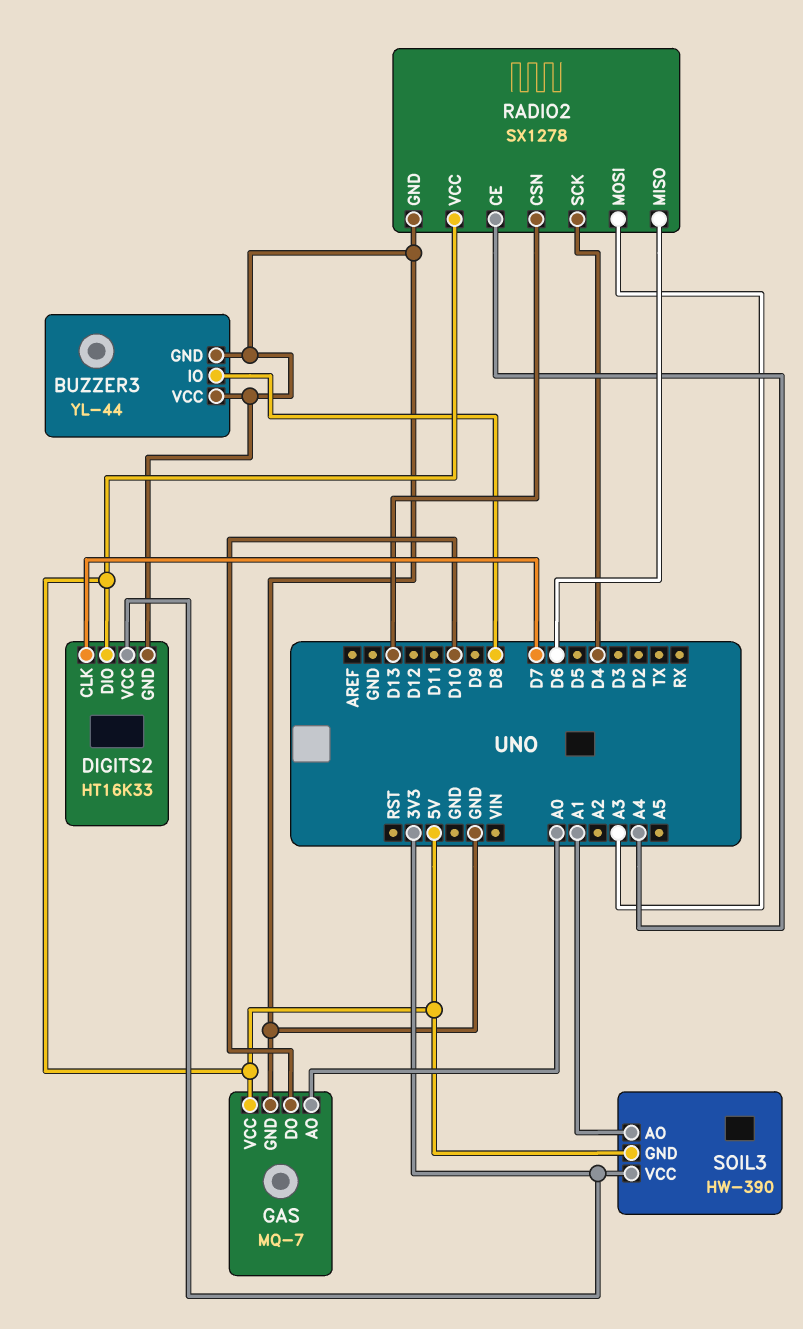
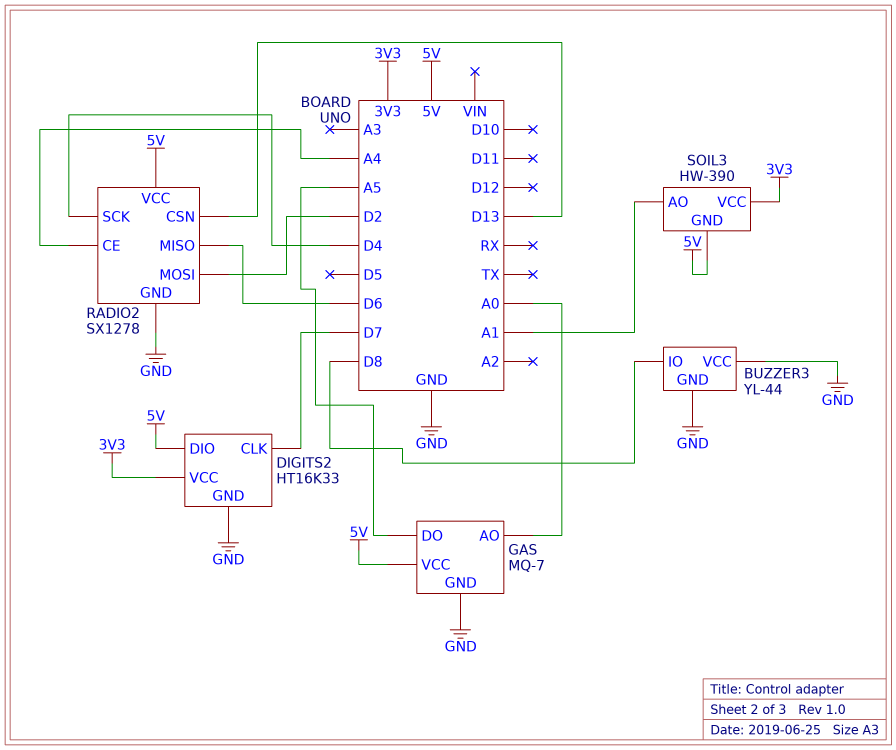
GAS pin DO: D10 -> A5
RADIO2 pin MOSI: A3 -> D2

